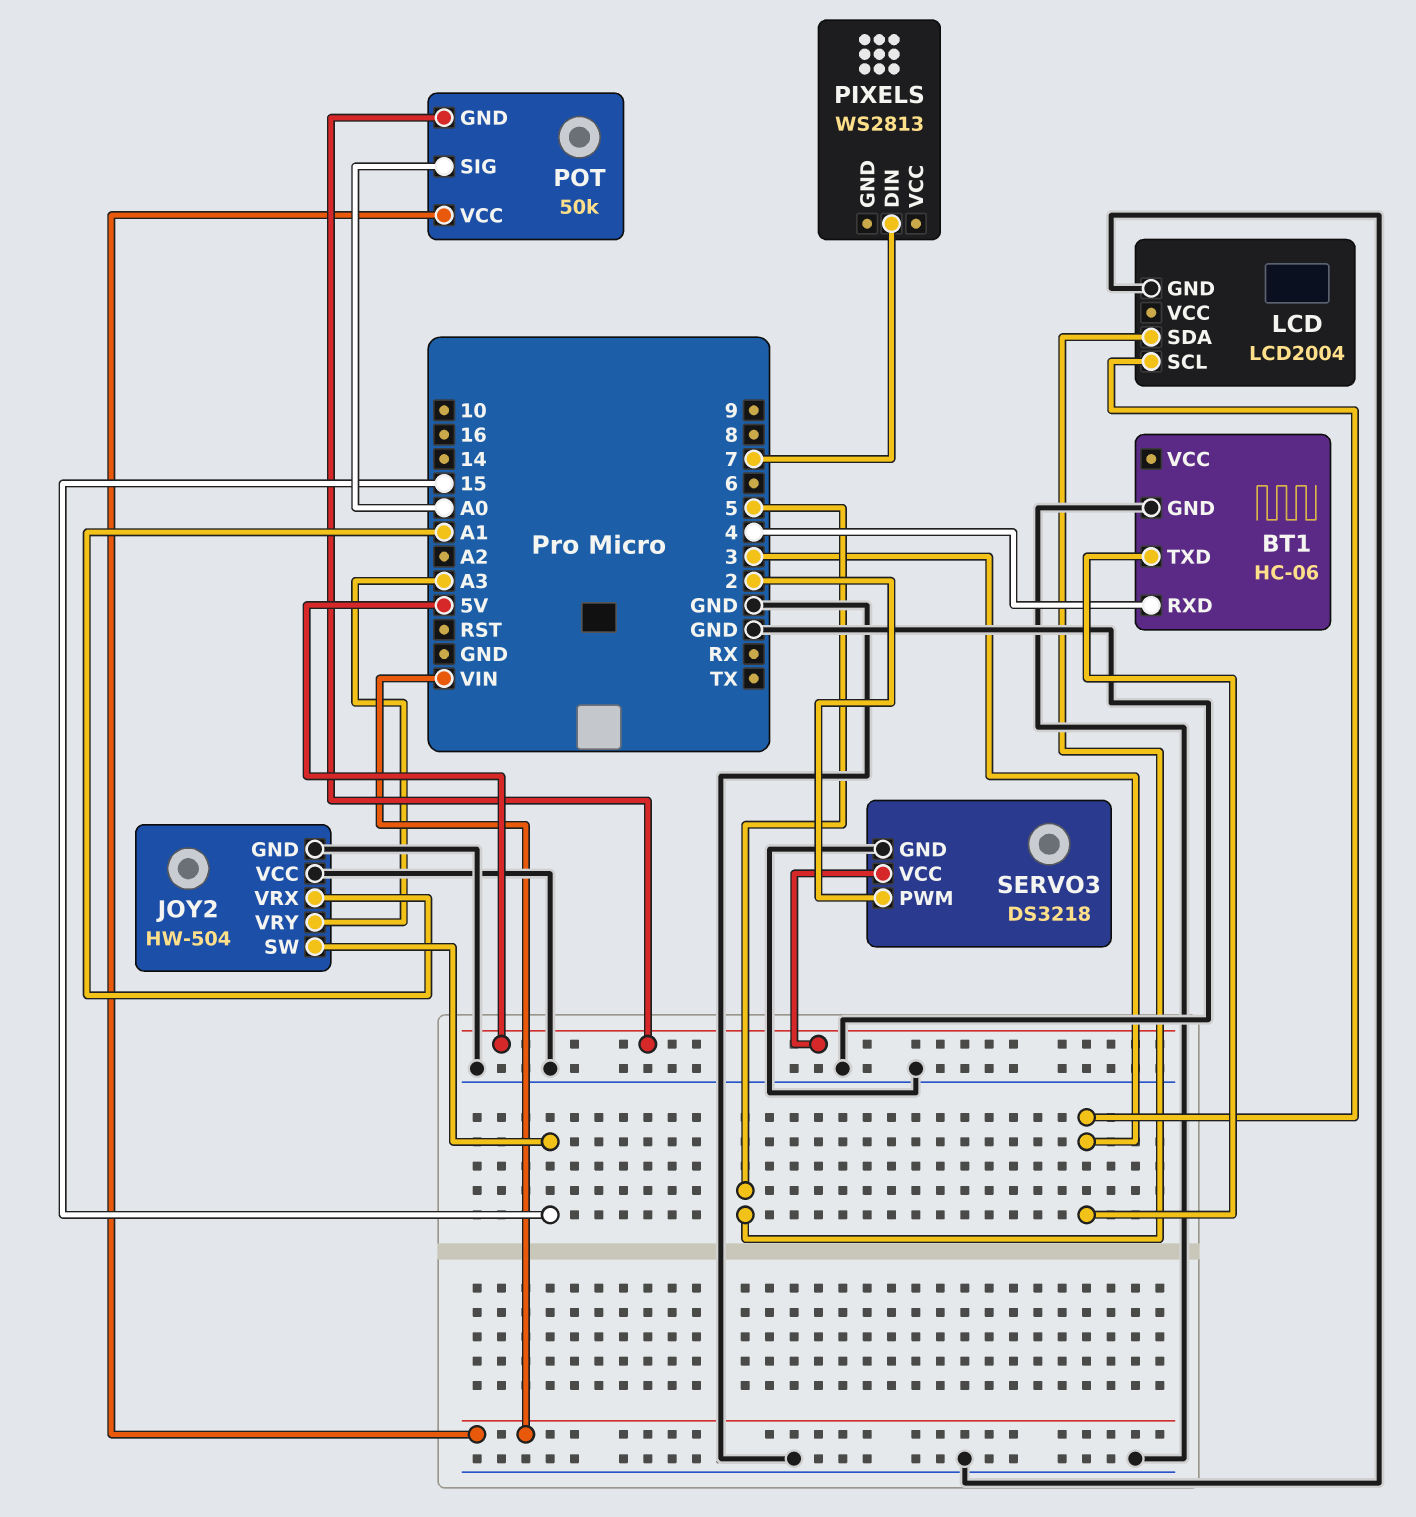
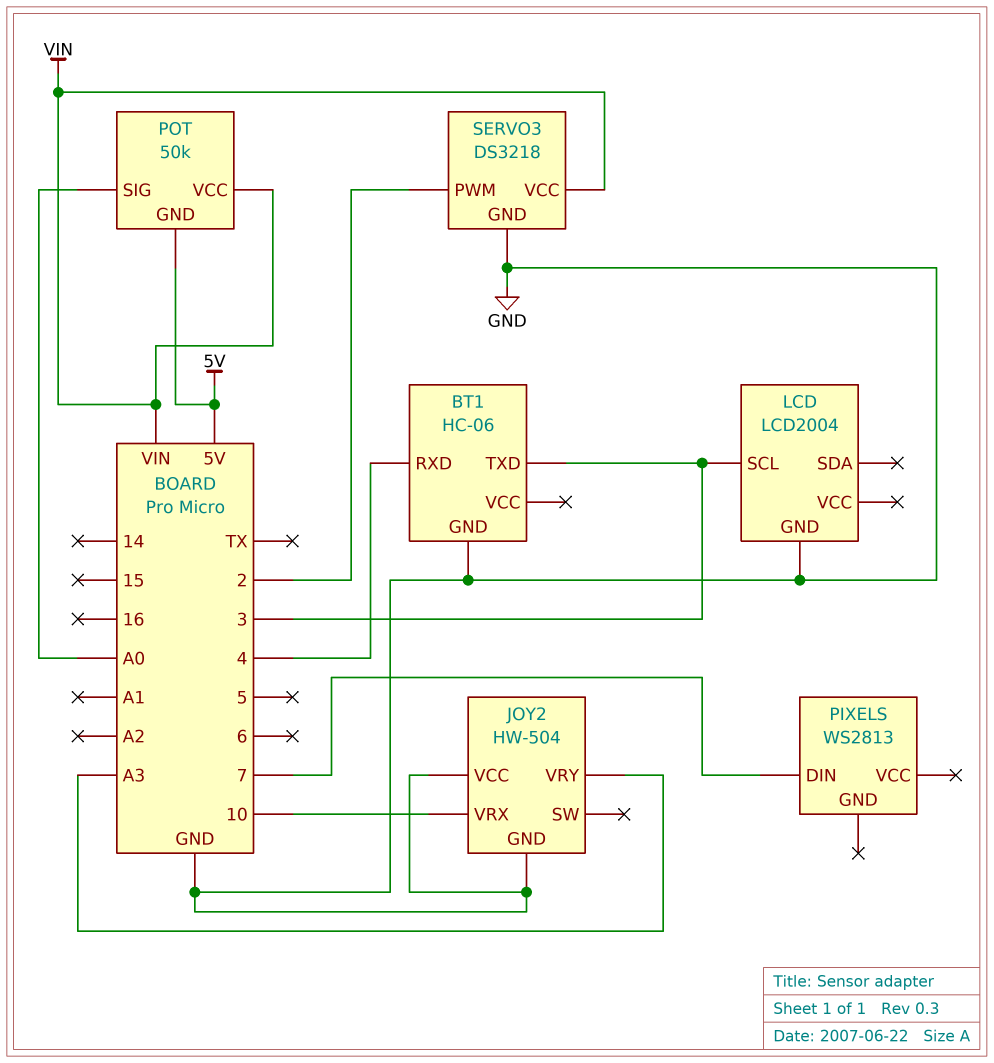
JOY2 pin SW: 15 -> none
JOY2 pin VRX: A1 -> 10
LCD pin SDA: 5 -> none
SERVO3 pin VCC: 5V -> VIN

